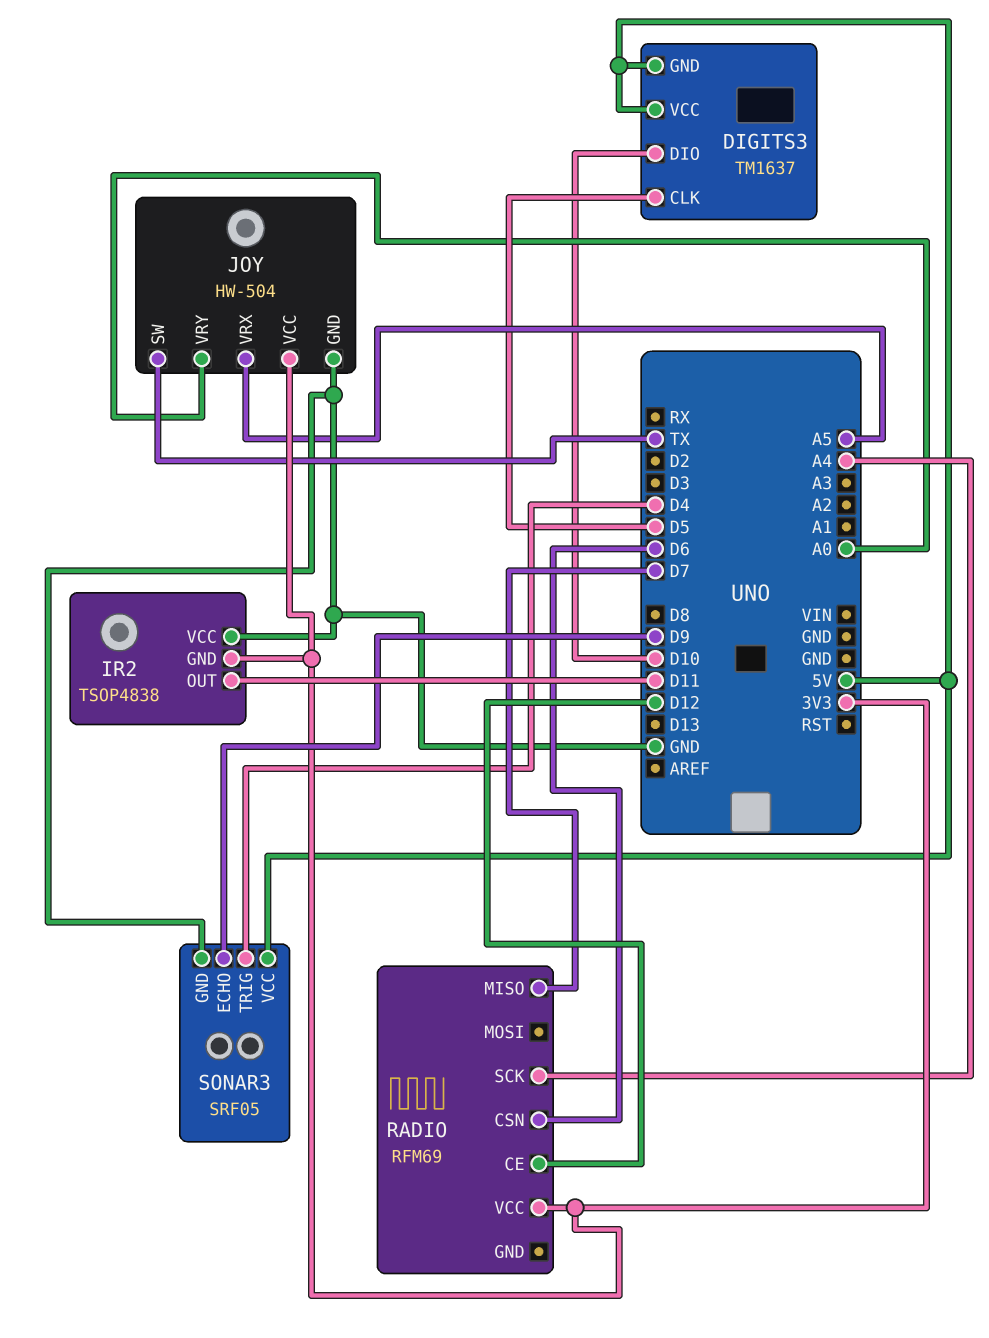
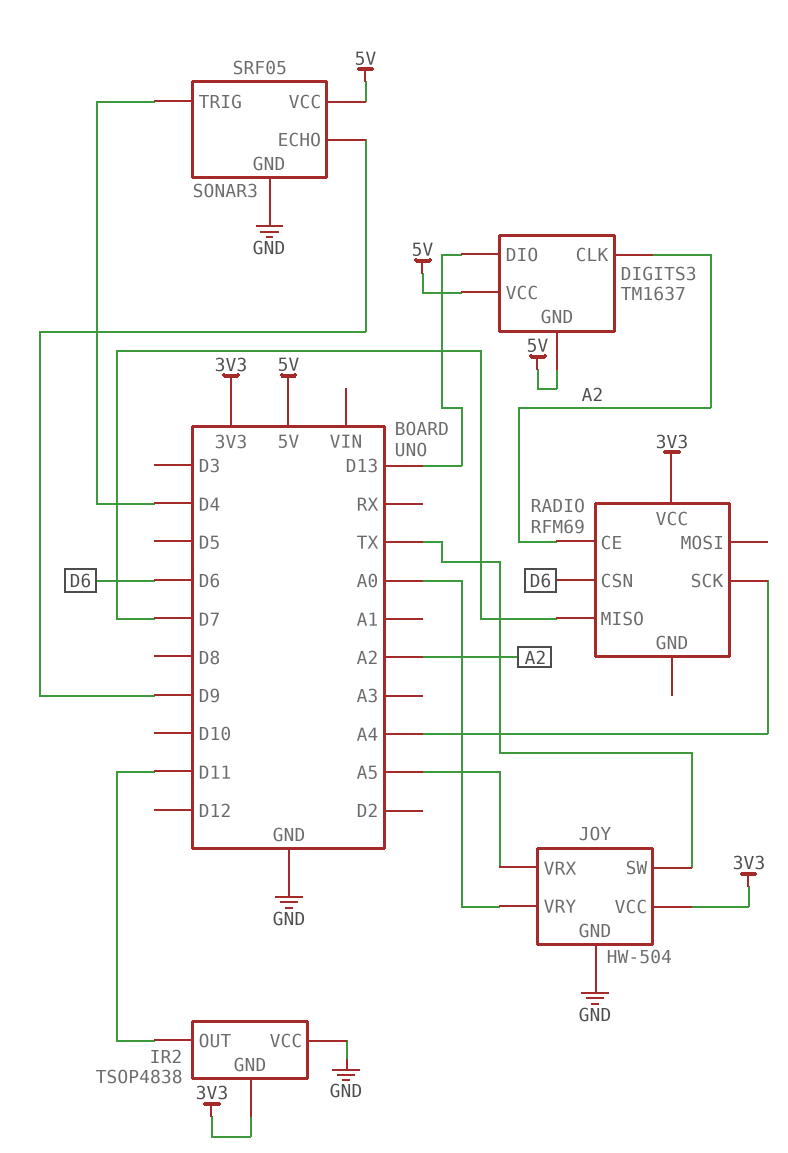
DIGITS3 pin CLK: D5 -> A2
DIGITS3 pin DIO: D10 -> D13
RADIO pin CE: D12 -> A2

